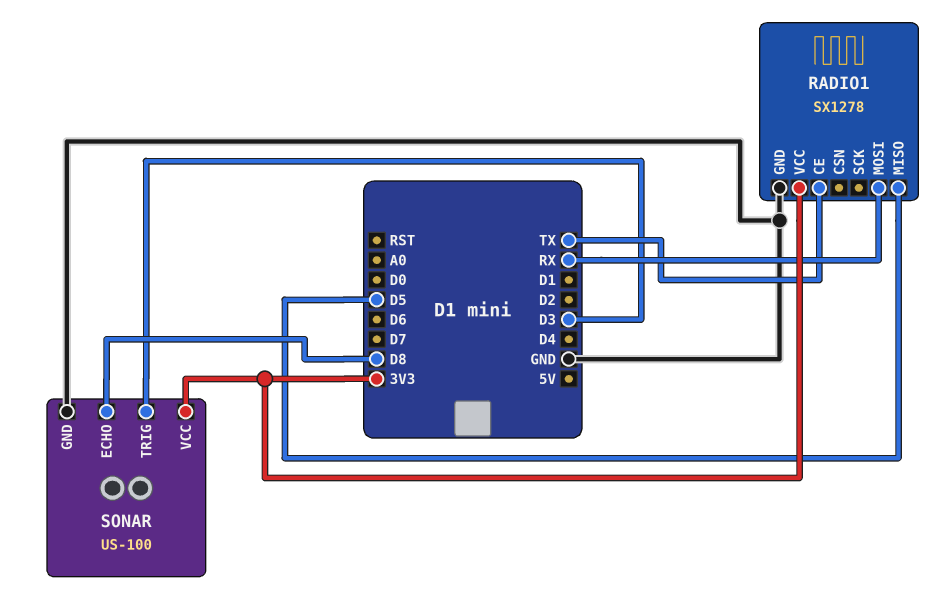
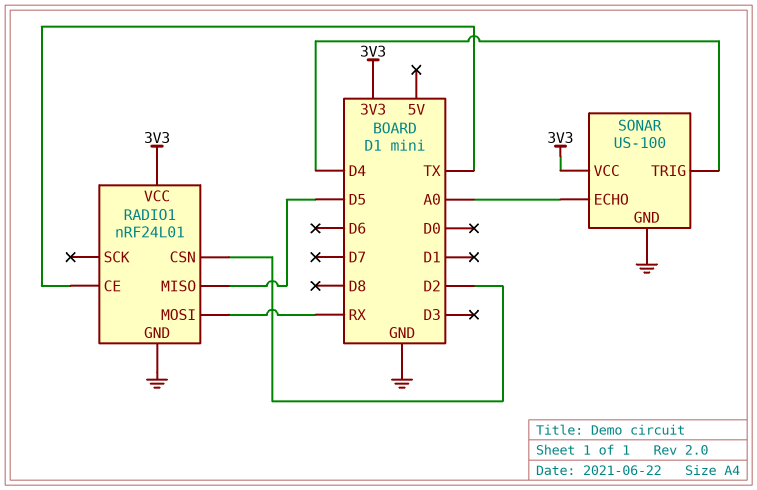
RADIO1: SX1278 -> nRF24L01
RADIO1 pin CSN: none -> D2
SONAR pin ECHO: D8 -> A0
SONAR pin TRIG: D3 -> D4

